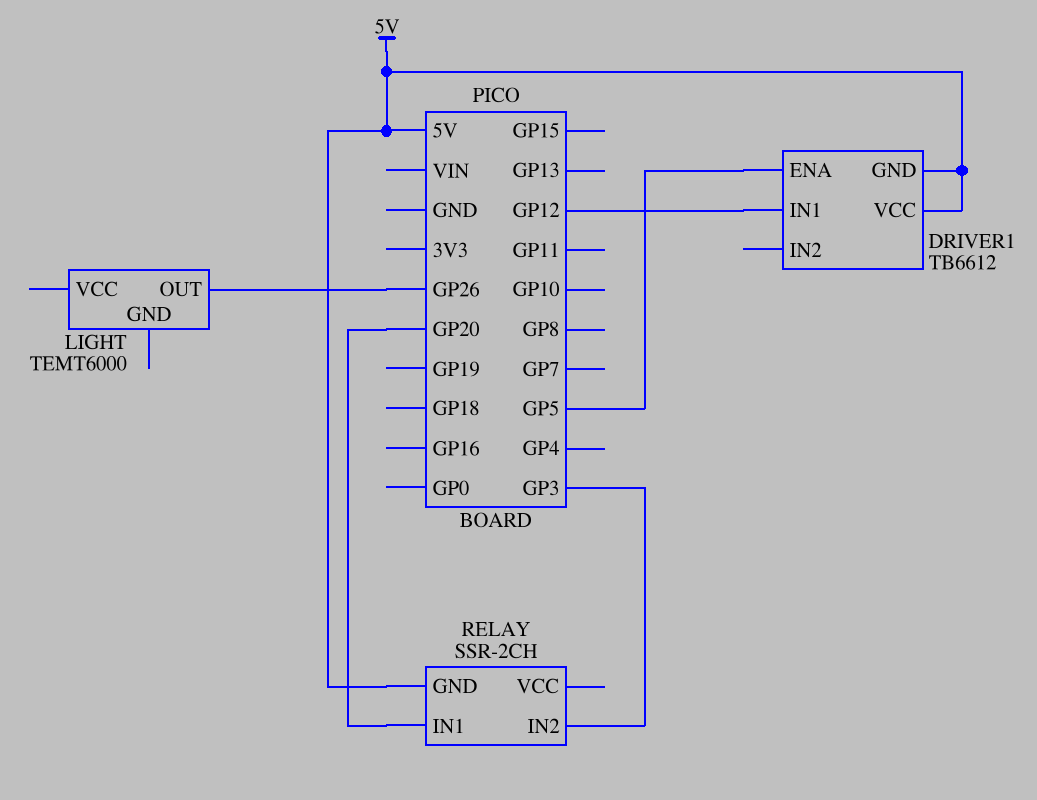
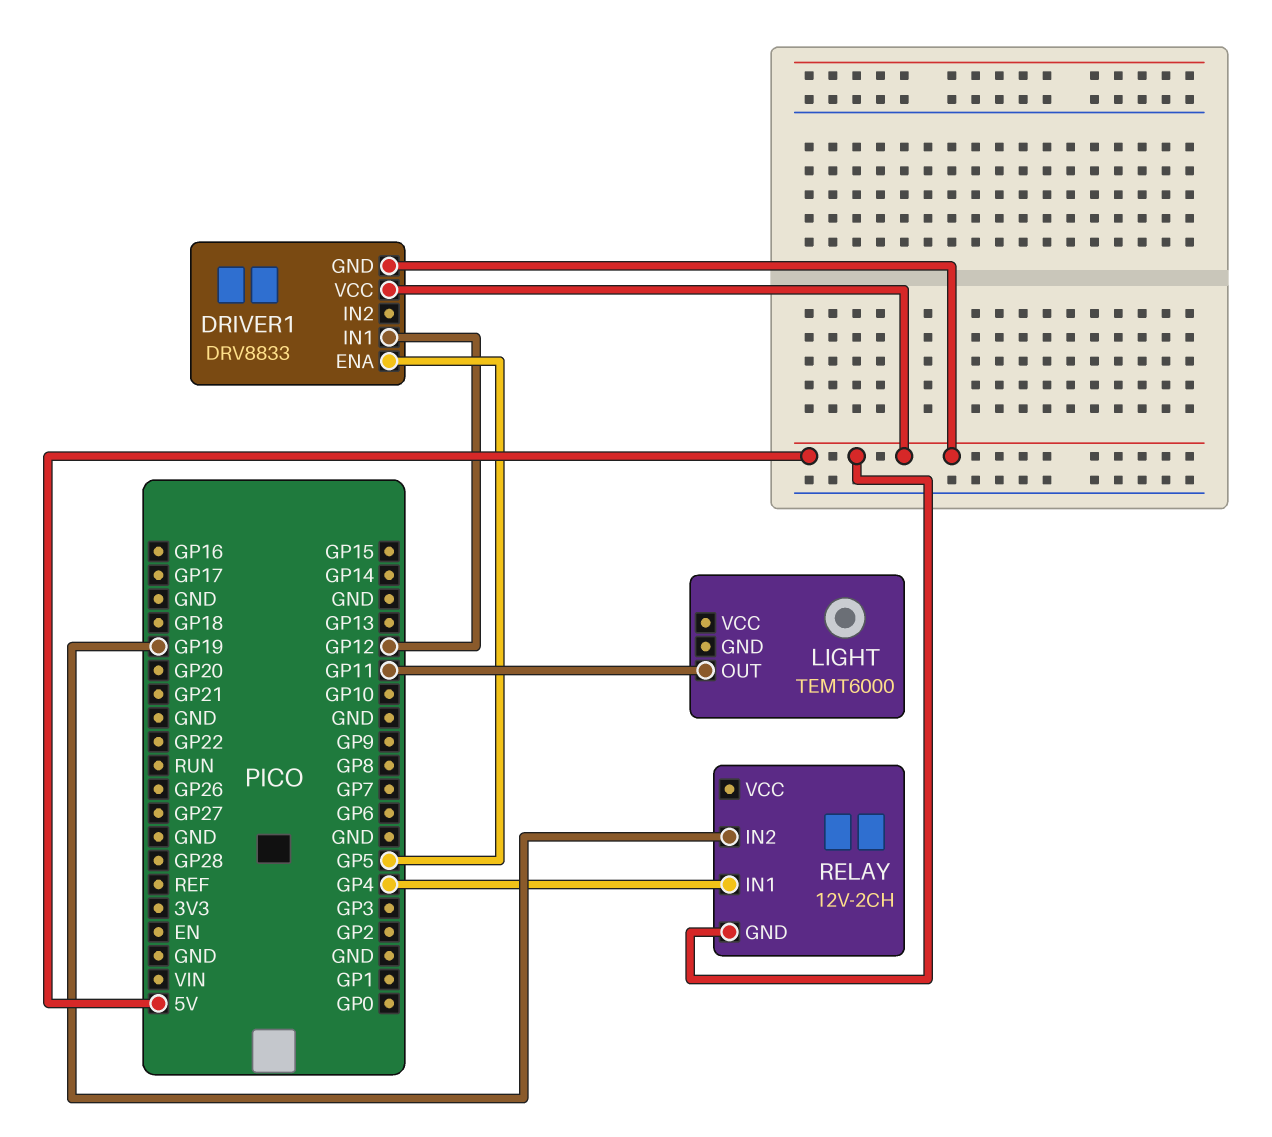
DRIVER1: TB6612 -> DRV8833
LIGHT pin OUT: GP26 -> GP11
RELAY: SSR-2CH -> 12V-2CH
RELAY pin IN1: GP20 -> GP4
RELAY pin IN2: GP3 -> GP19

